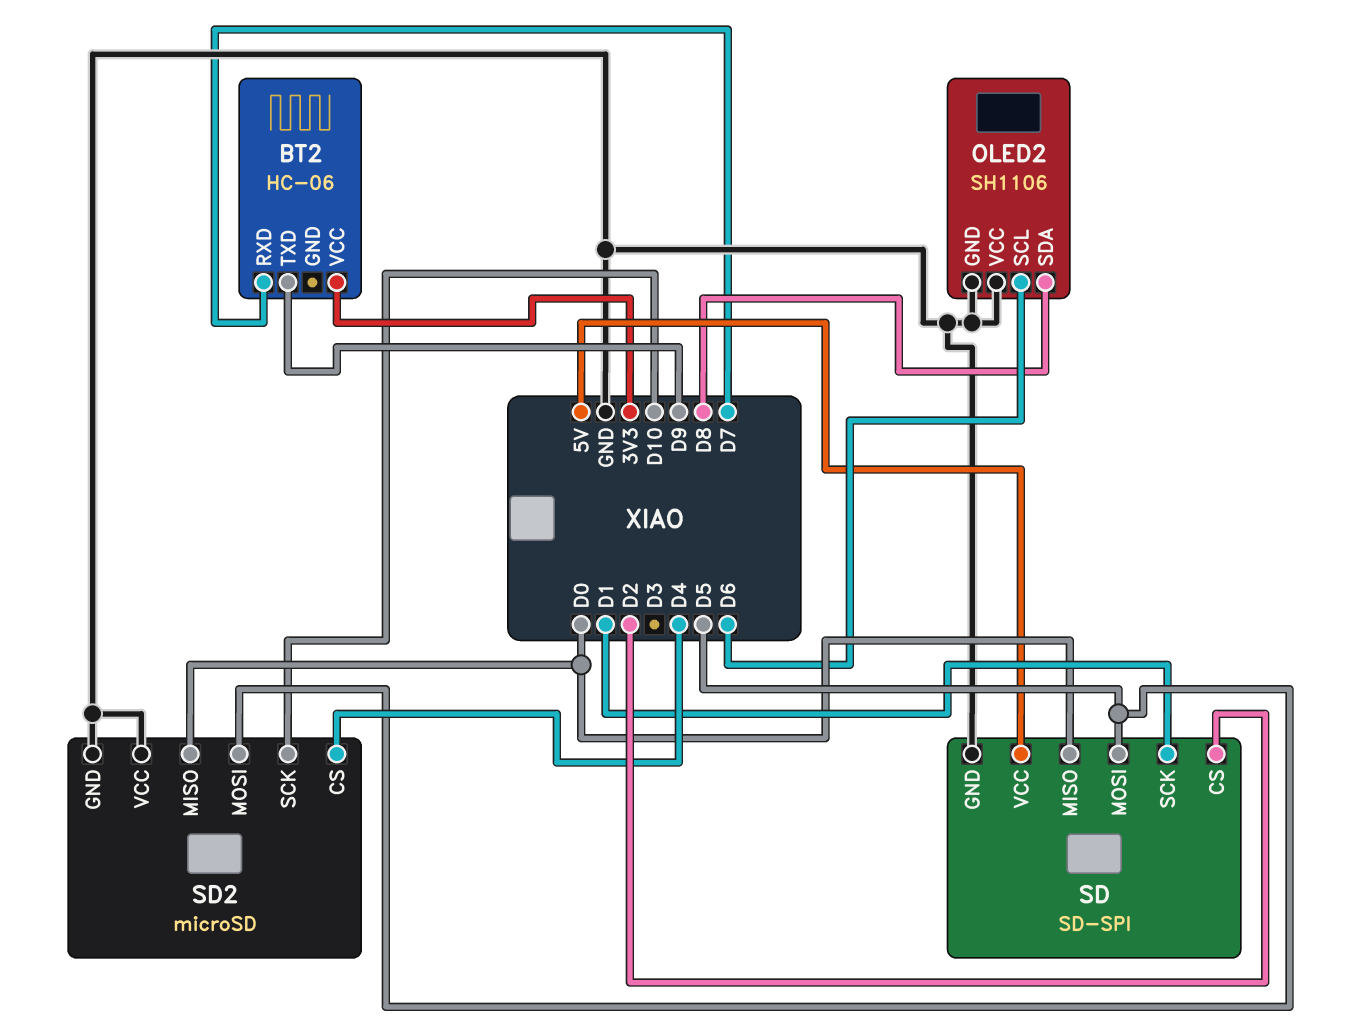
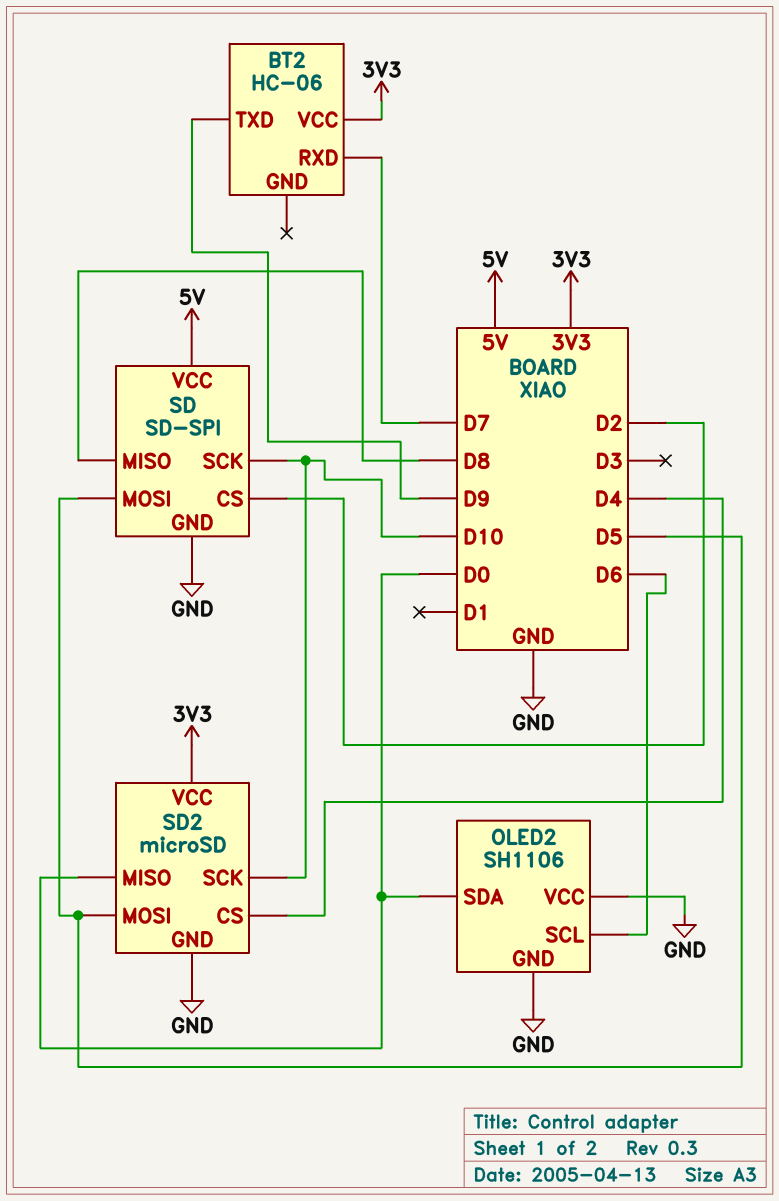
OLED2 pin SDA: D8 -> D0
SD pin MISO: D0 -> D8
SD pin SCK: D1 -> D10
SD2 pin VCC: GND -> 3V3

